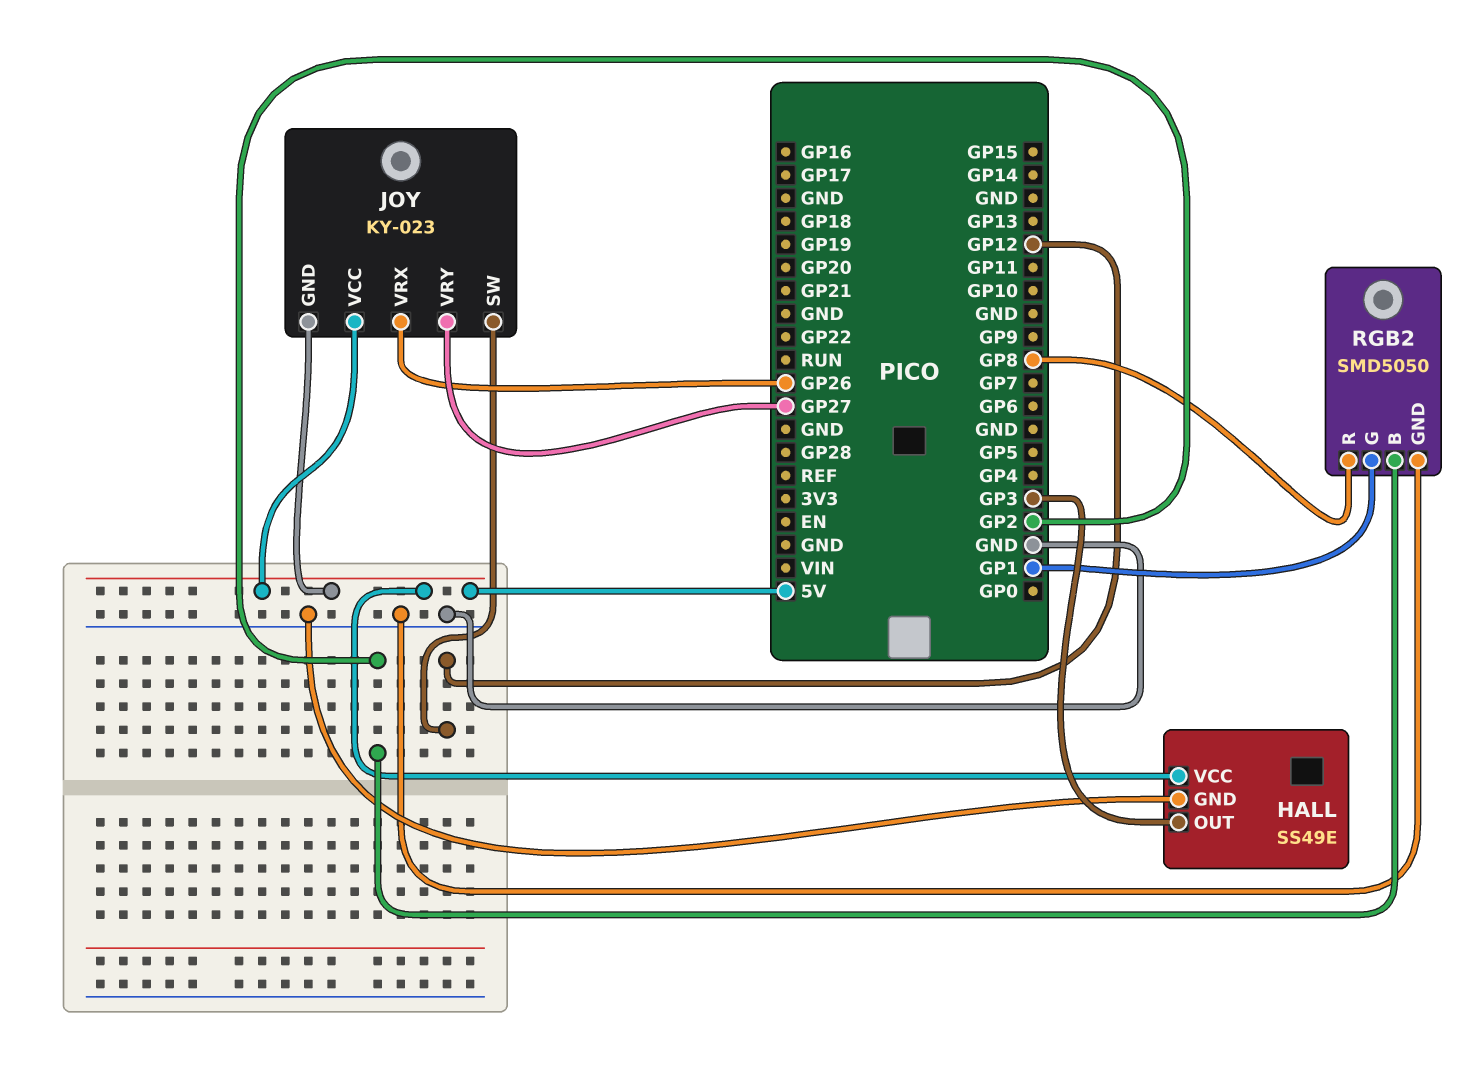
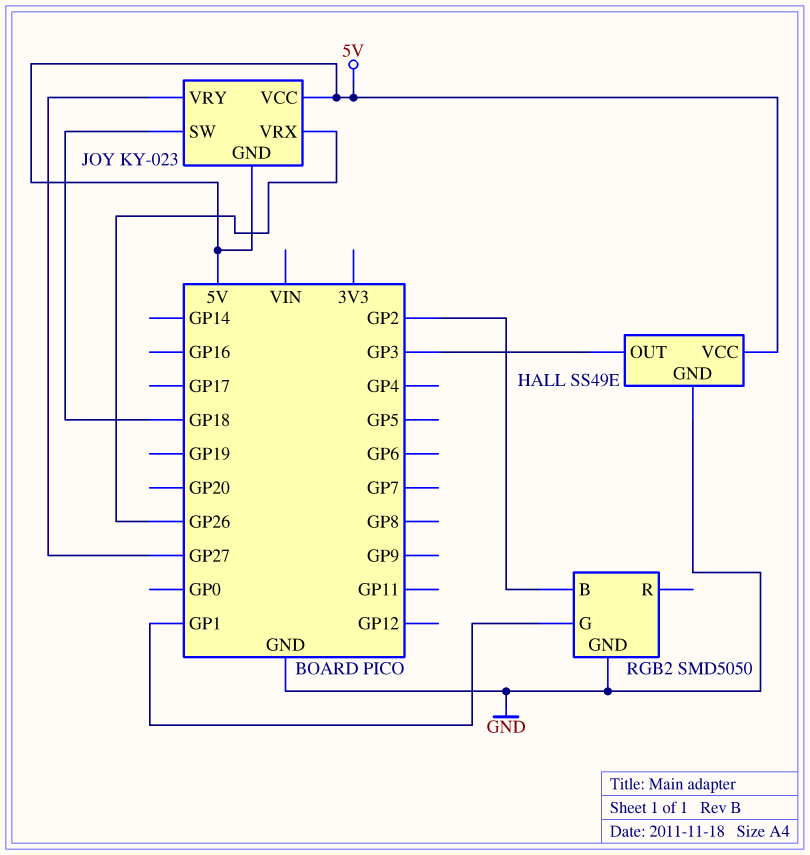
JOY pin SW: GP12 -> GP18
RGB2 pin R: GP8 -> none

